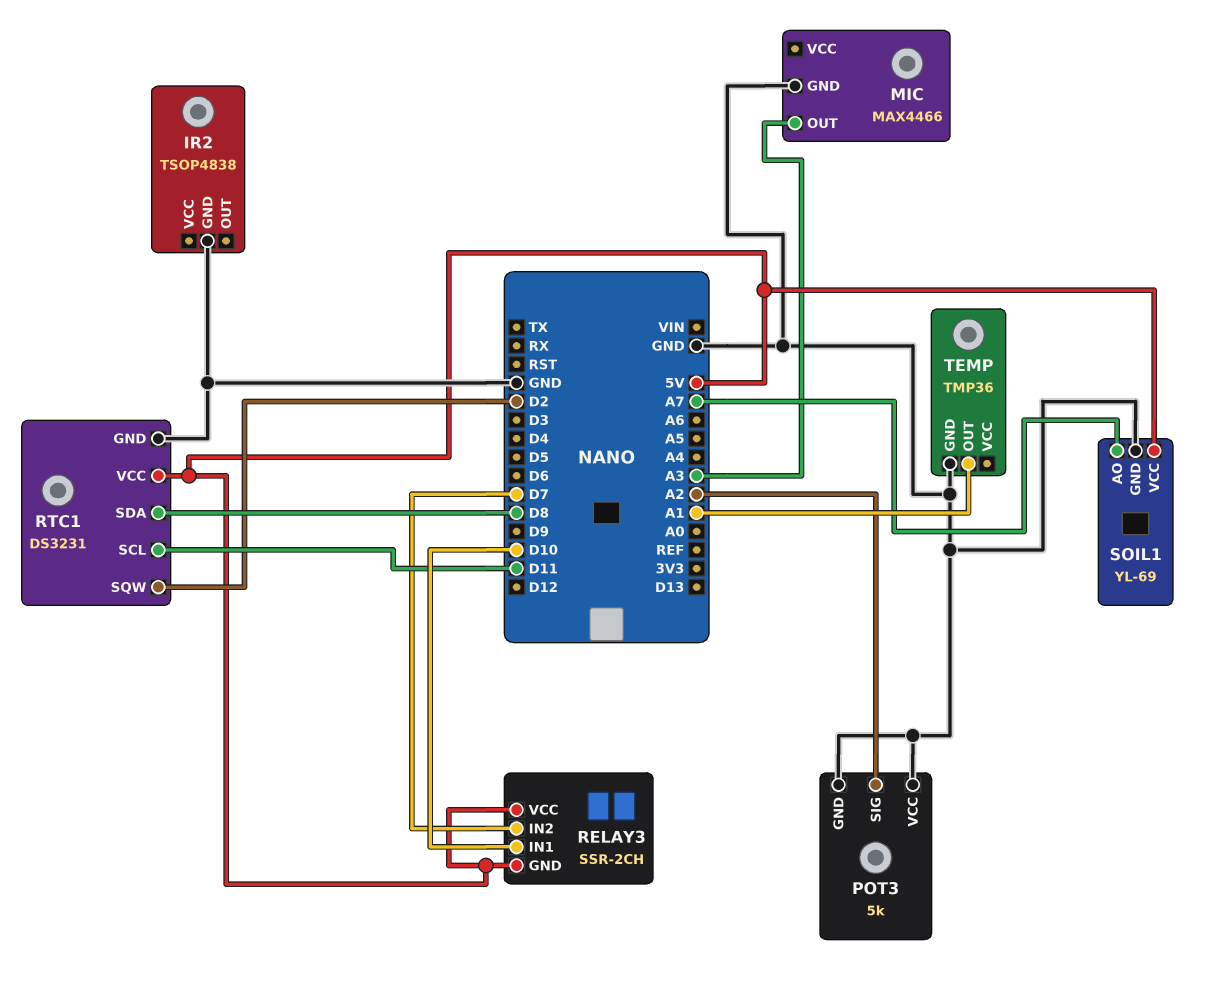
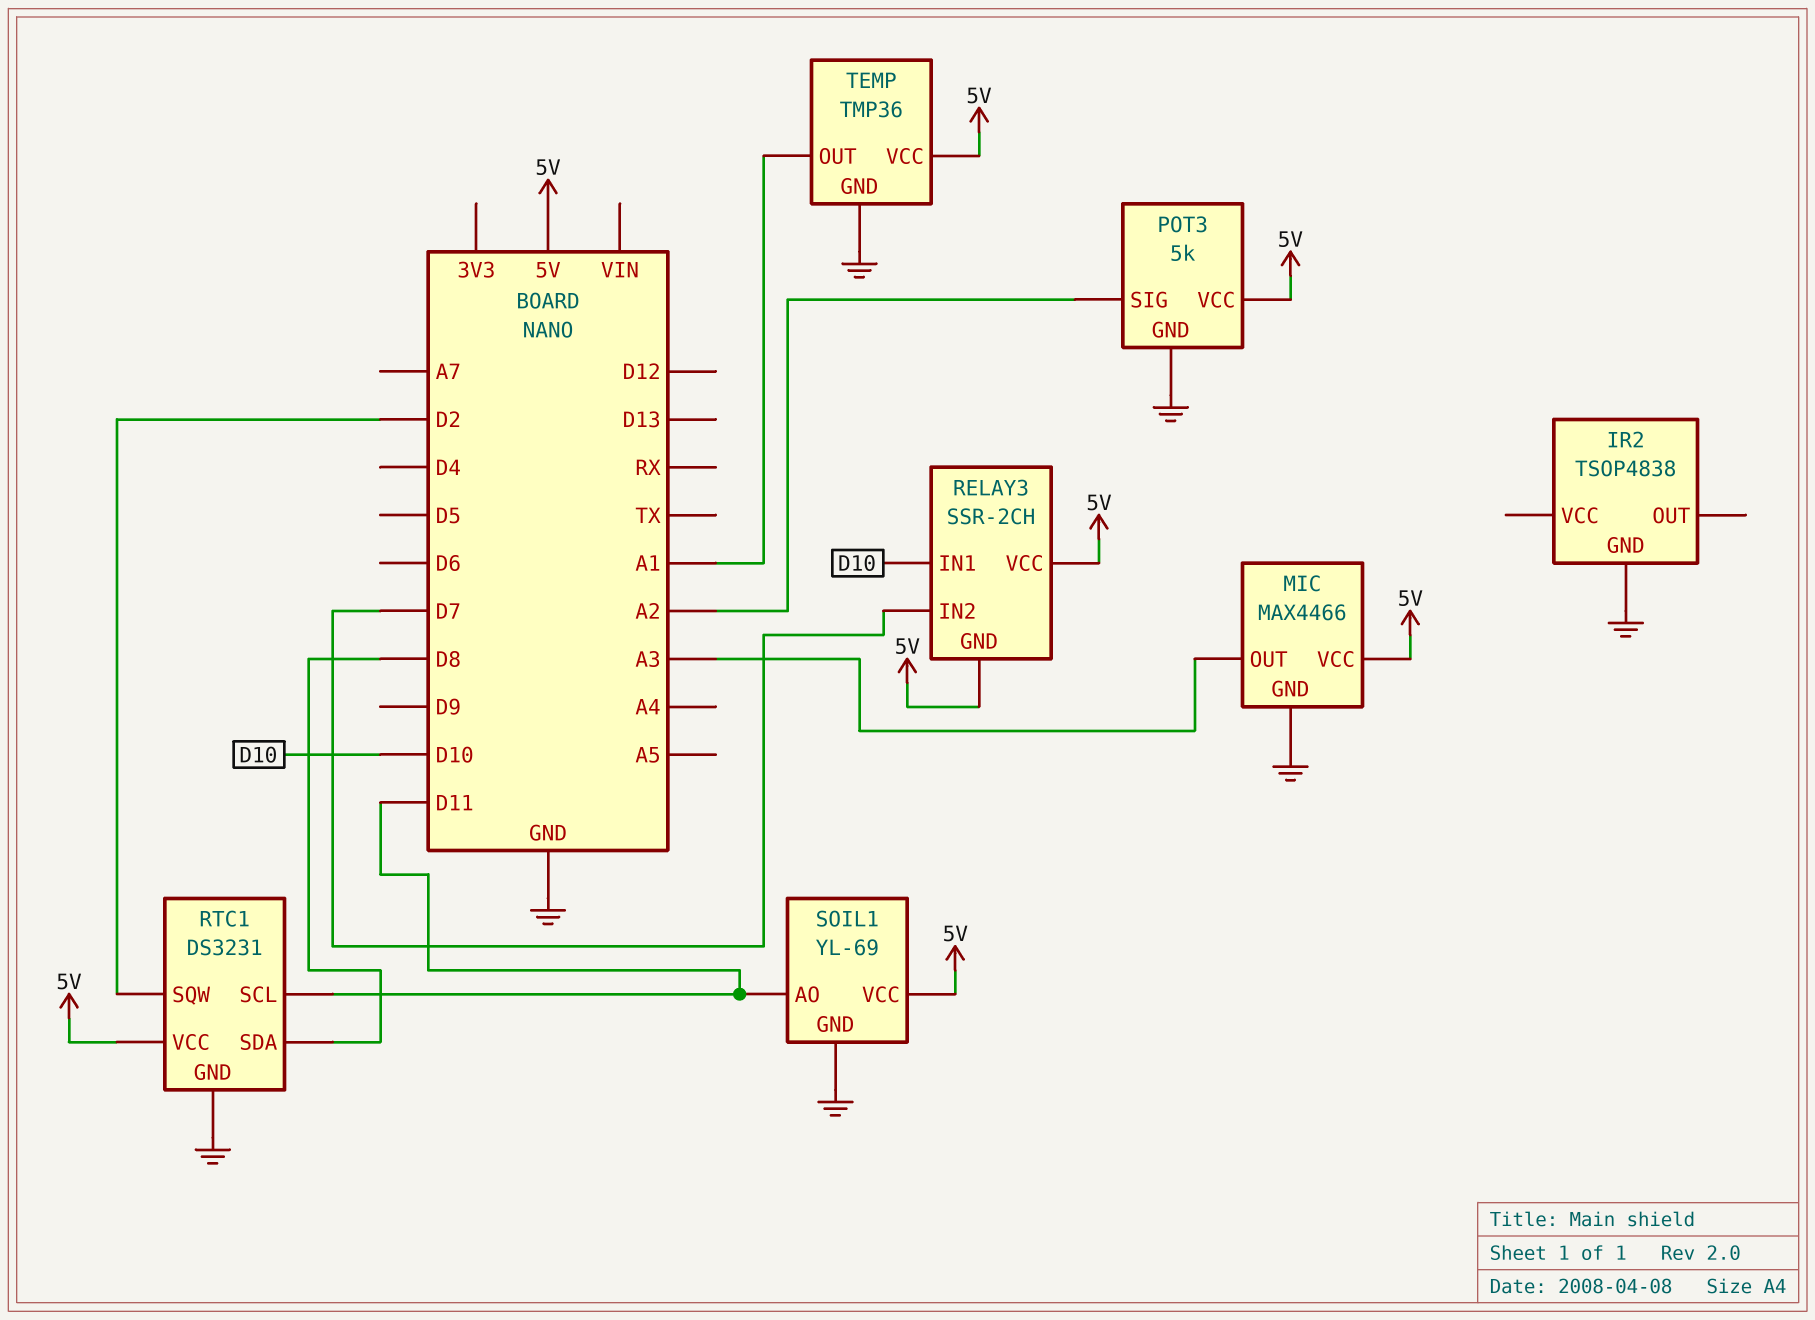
MIC pin VCC: none -> 5V
POT3 pin VCC: GND -> 5V
SOIL1 pin AO: A7 -> D11
TEMP pin VCC: none -> 5V

